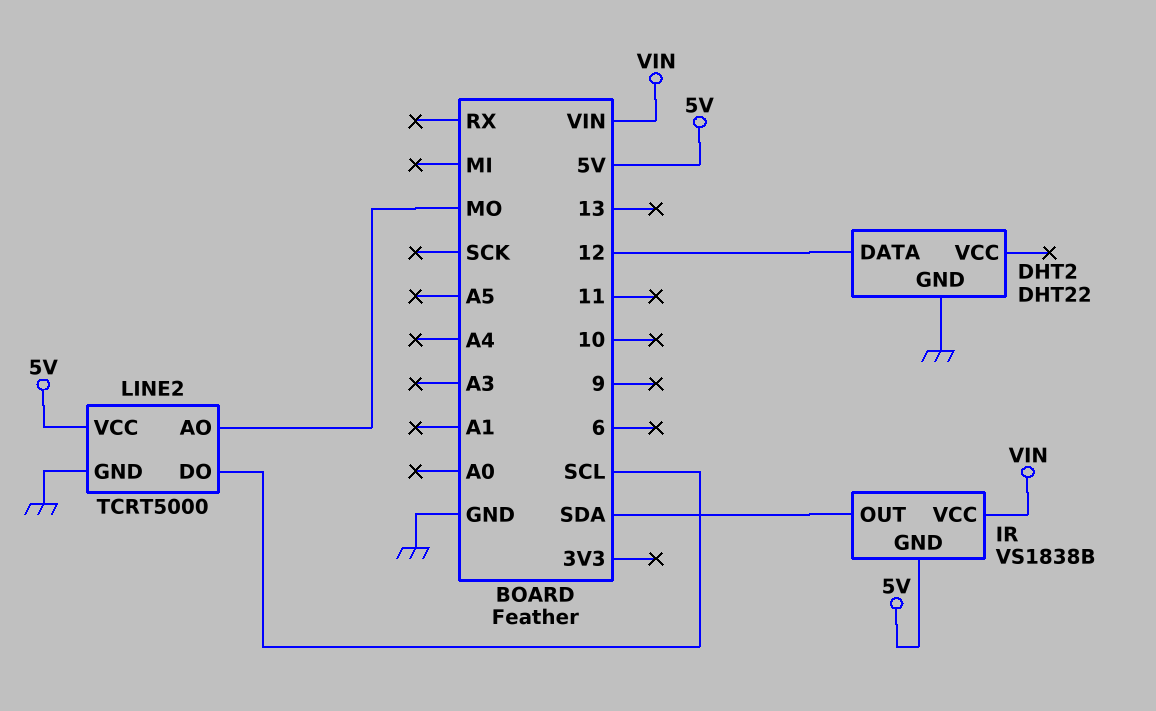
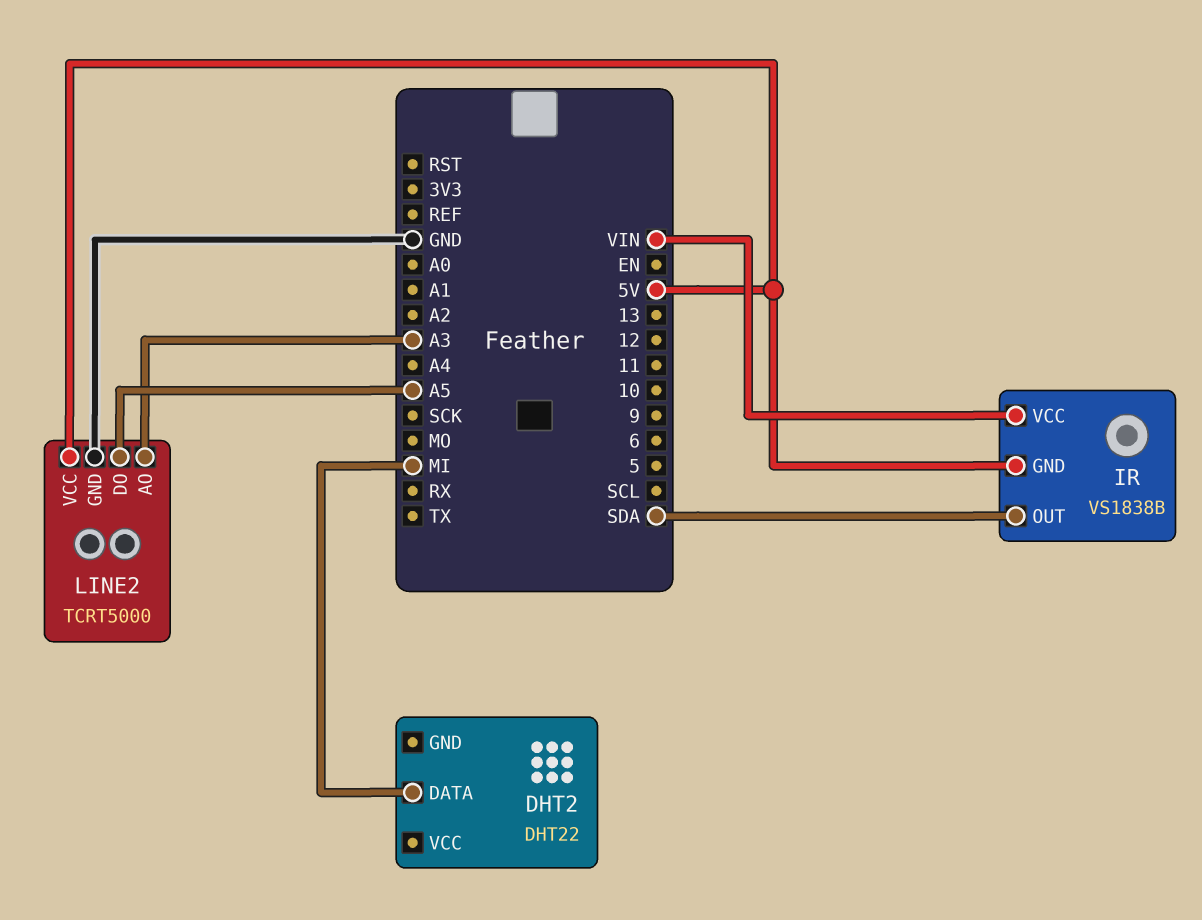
DHT2 pin DATA: 12 -> MI
DHT2 pin GND: GND -> none
LINE2 pin AO: MO -> A3
LINE2 pin DO: SCL -> A5

